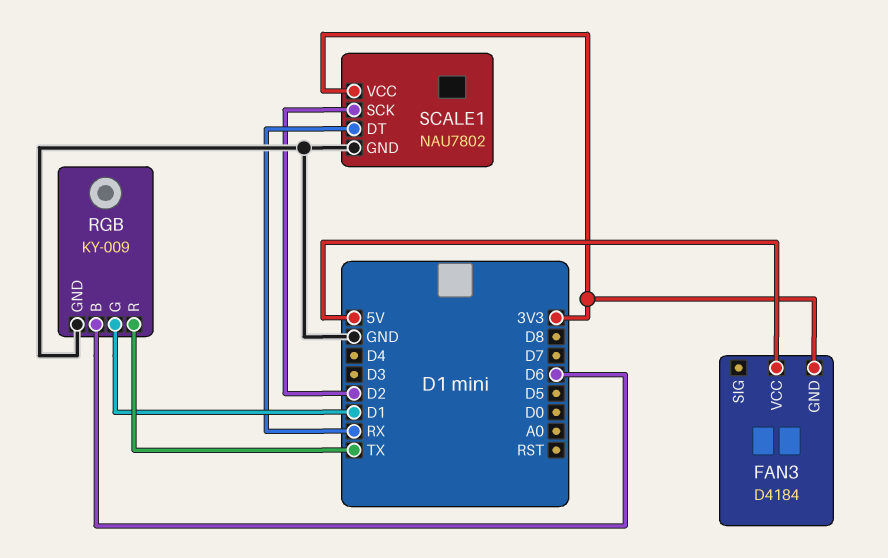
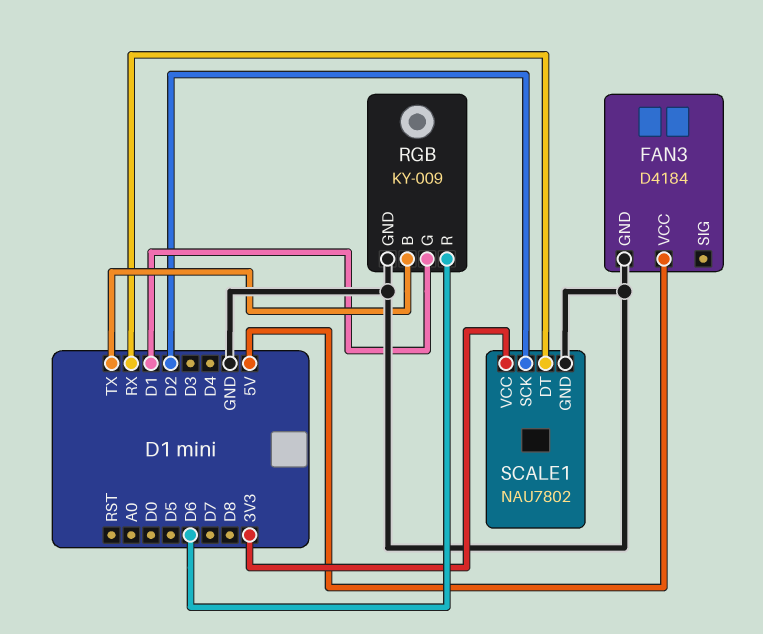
FAN3 pin GND: 3V3 -> GND
RGB pin B: D6 -> TX
RGB pin R: TX -> D6

